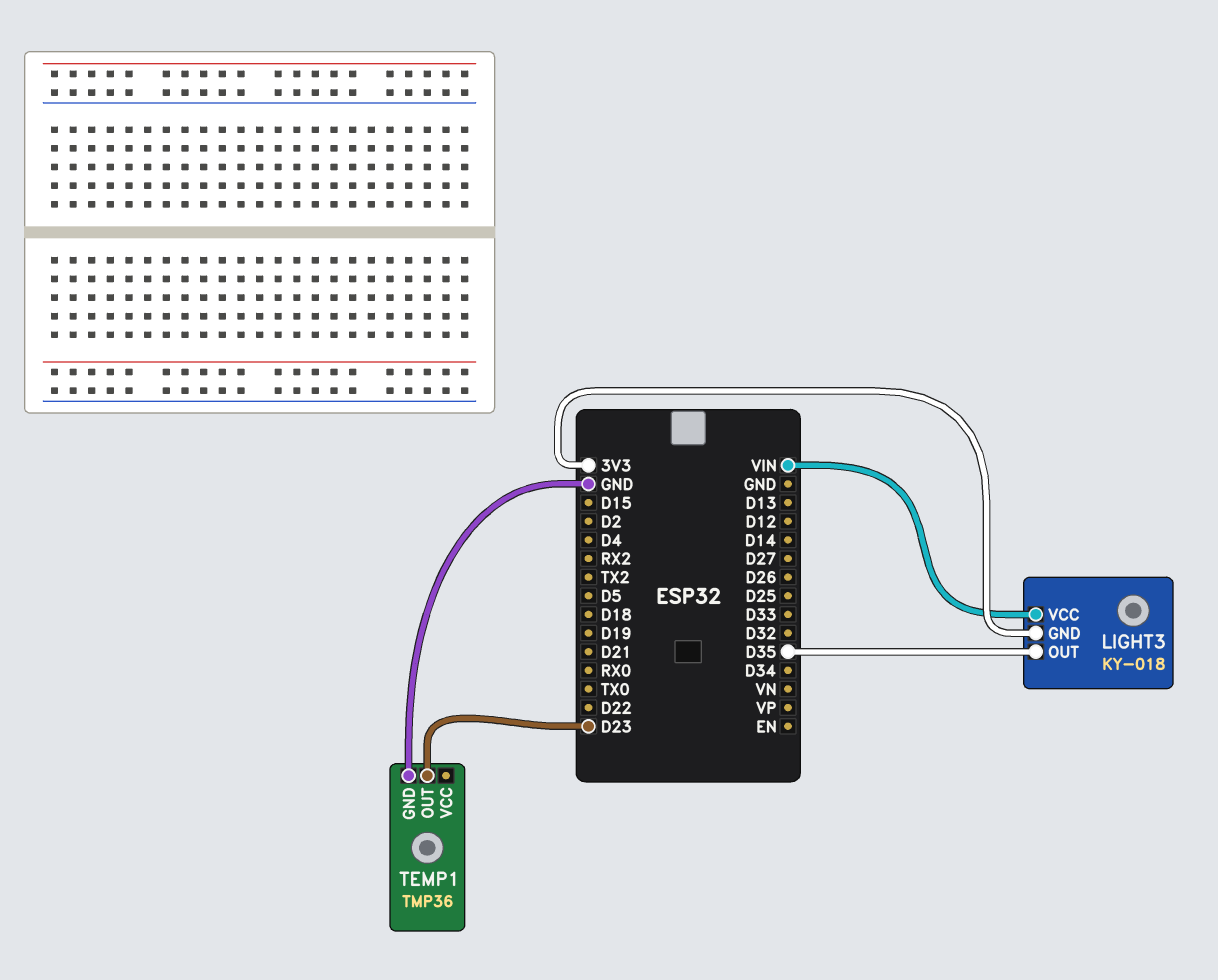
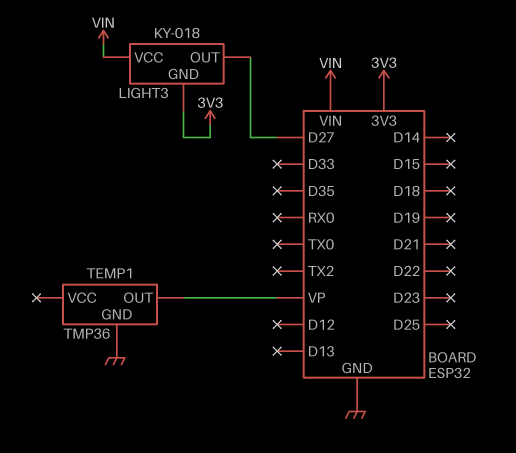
LIGHT3 pin OUT: D35 -> D27
TEMP1 pin OUT: D23 -> VP

